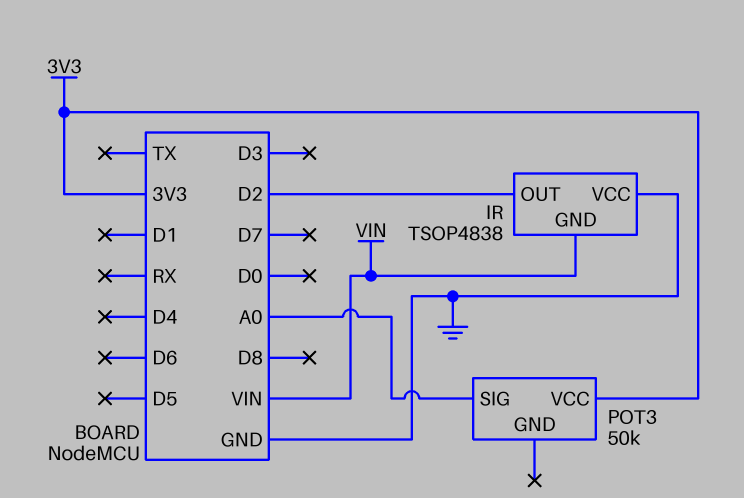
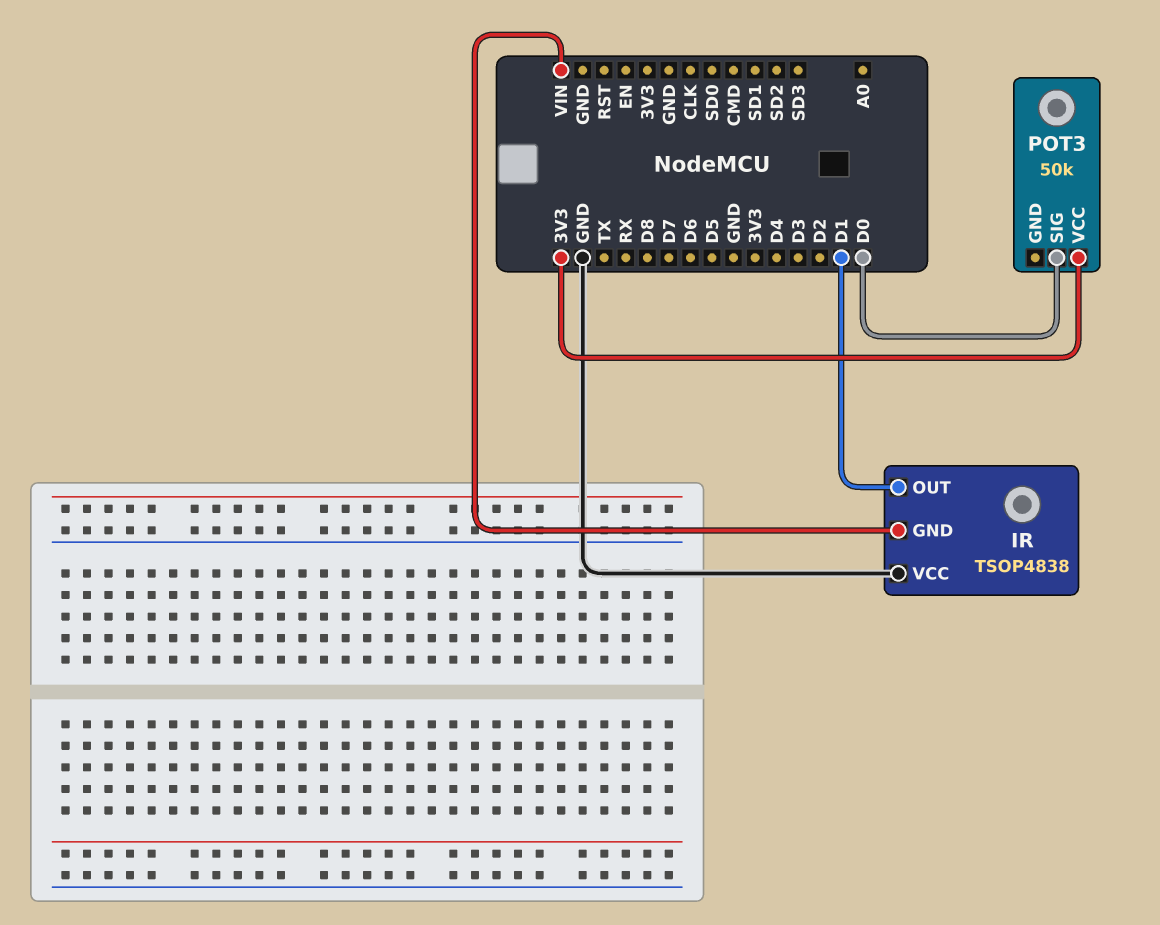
IR pin OUT: D2 -> D1
POT3 pin SIG: A0 -> D0

